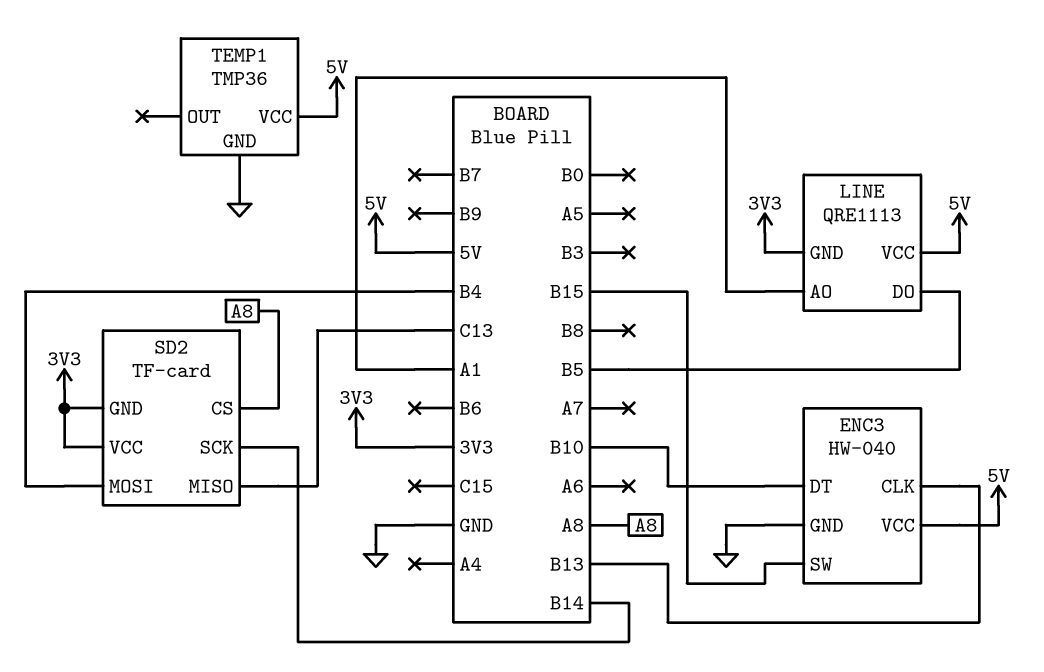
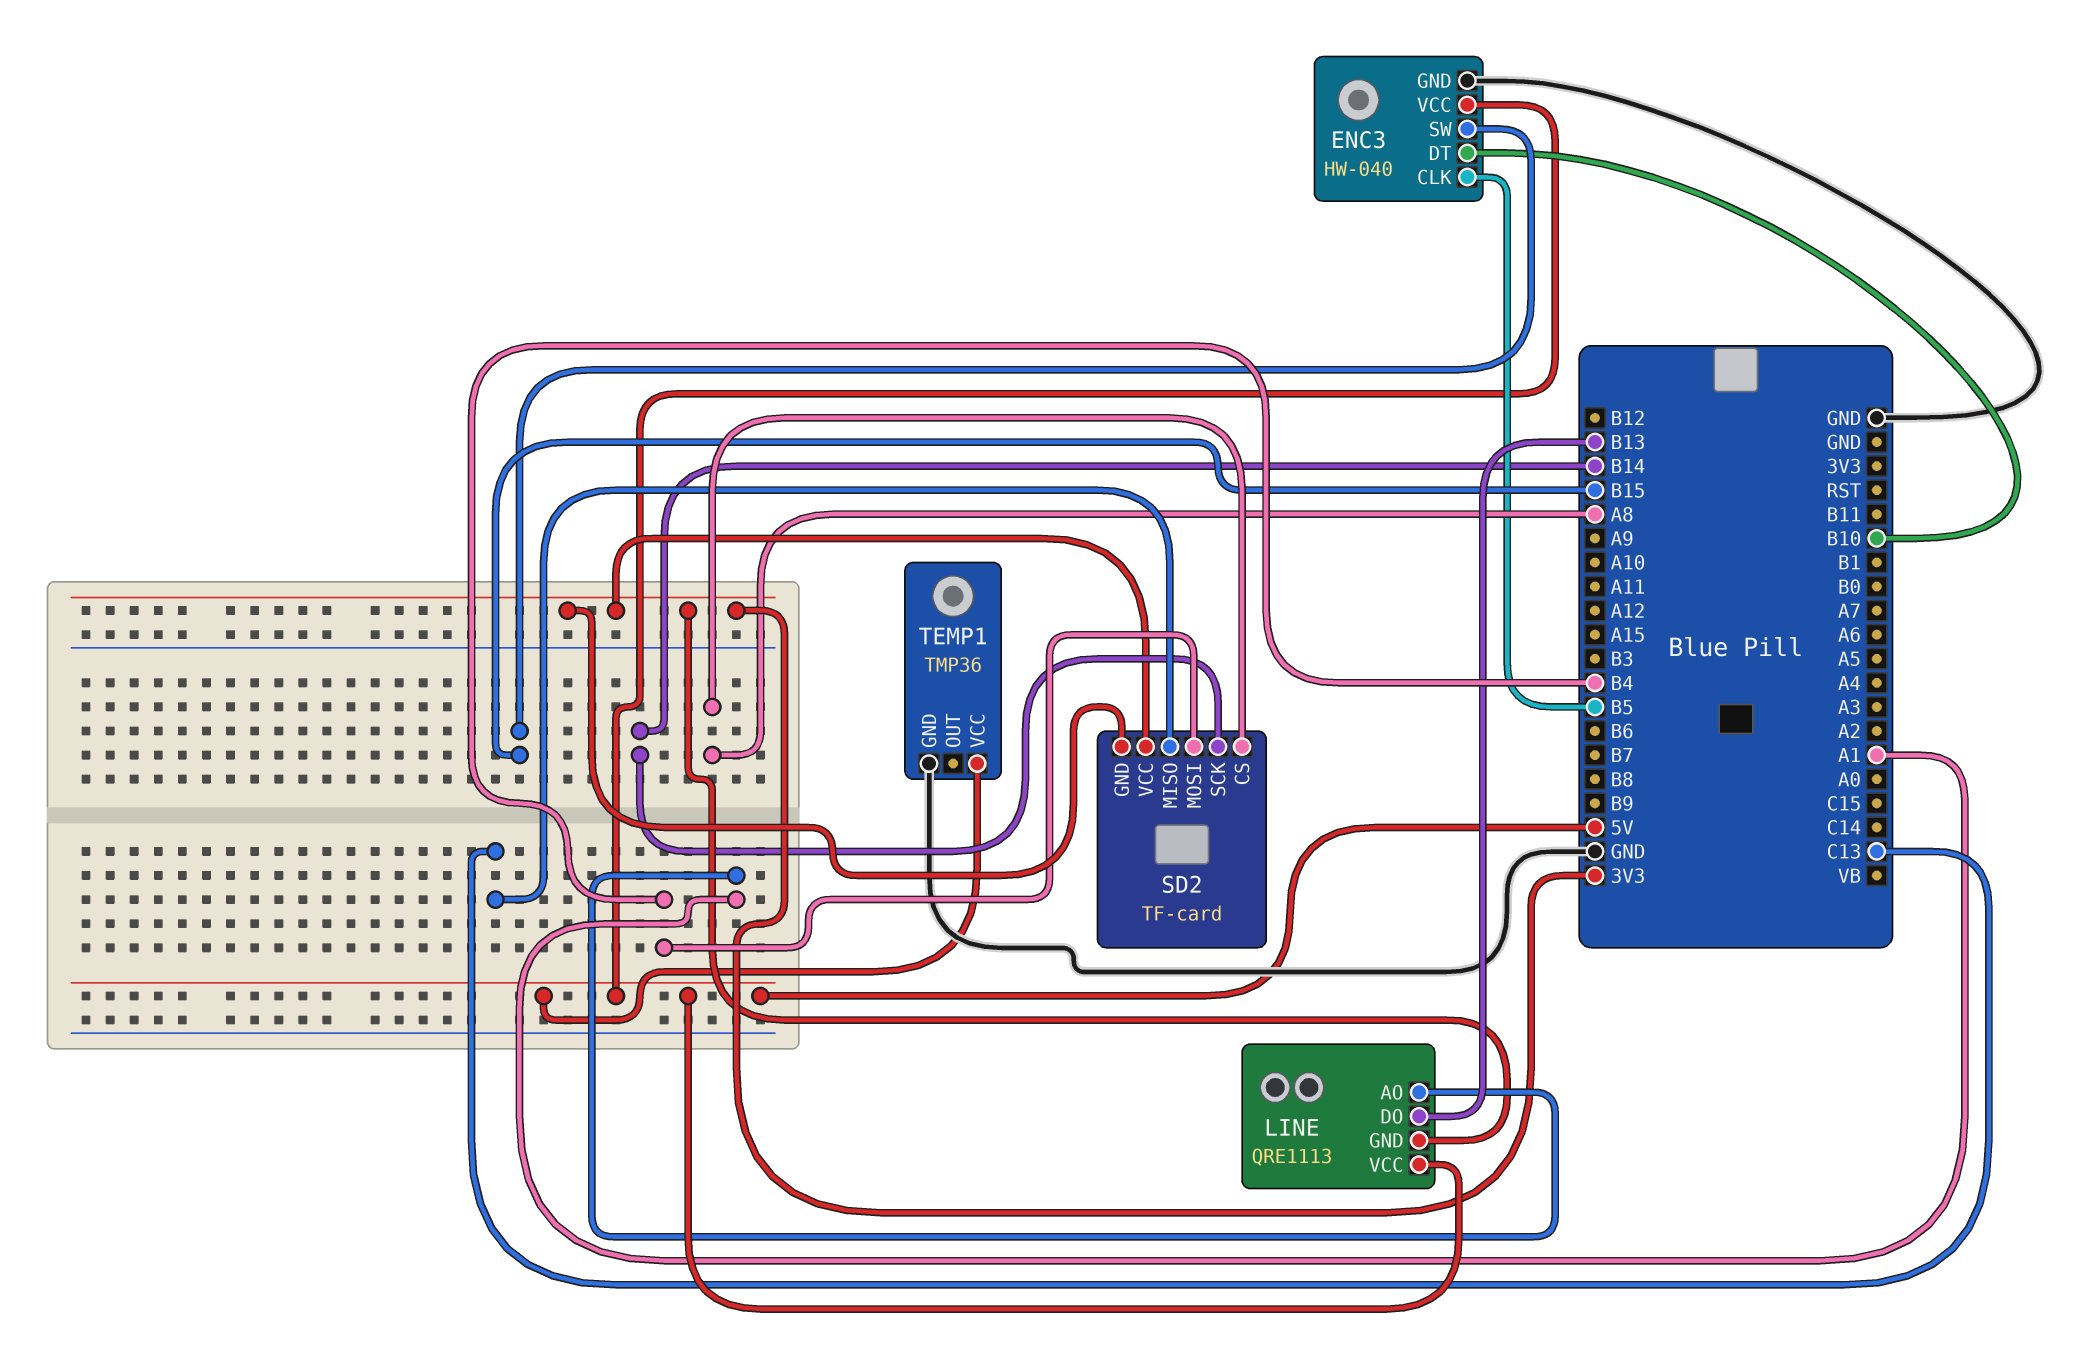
ENC3 pin CLK: B13 -> B5
LINE pin DO: B5 -> B13

